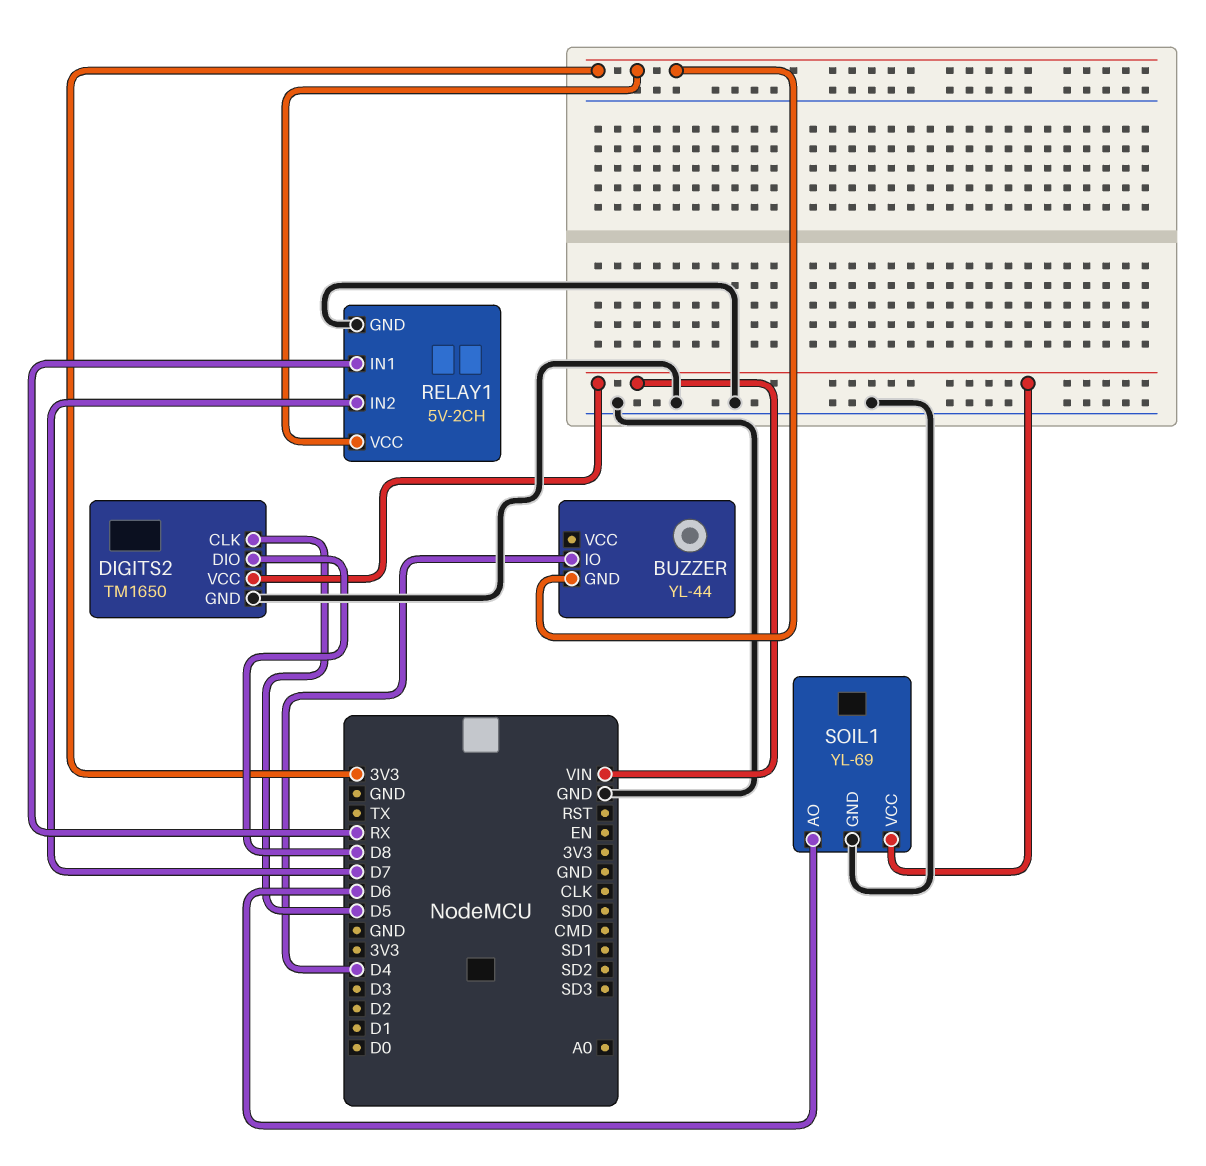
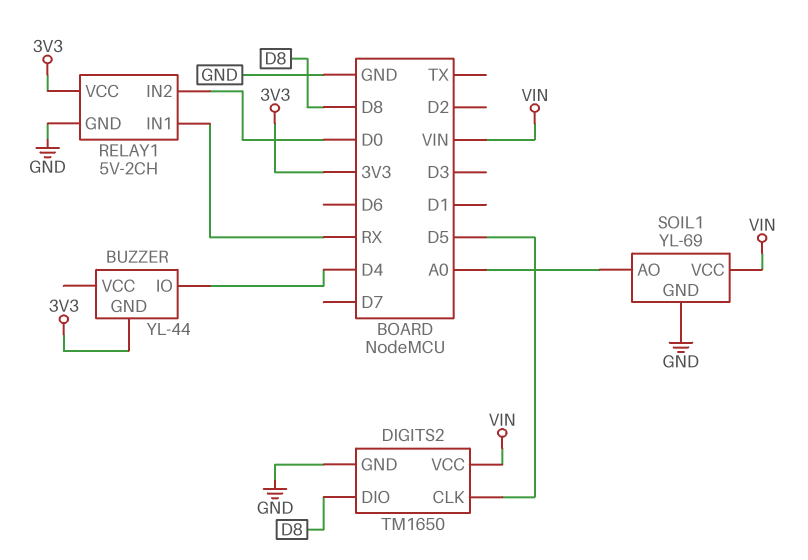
RELAY1 pin IN2: D7 -> D0
SOIL1 pin AO: D6 -> A0

